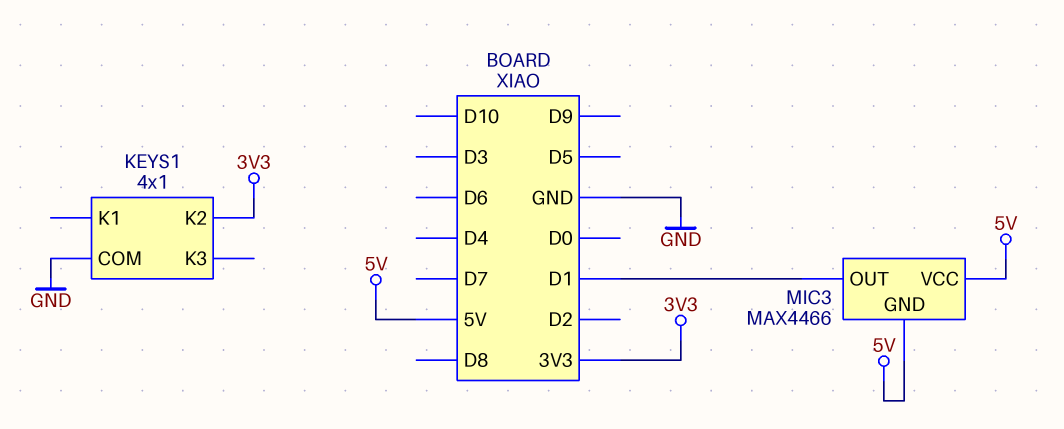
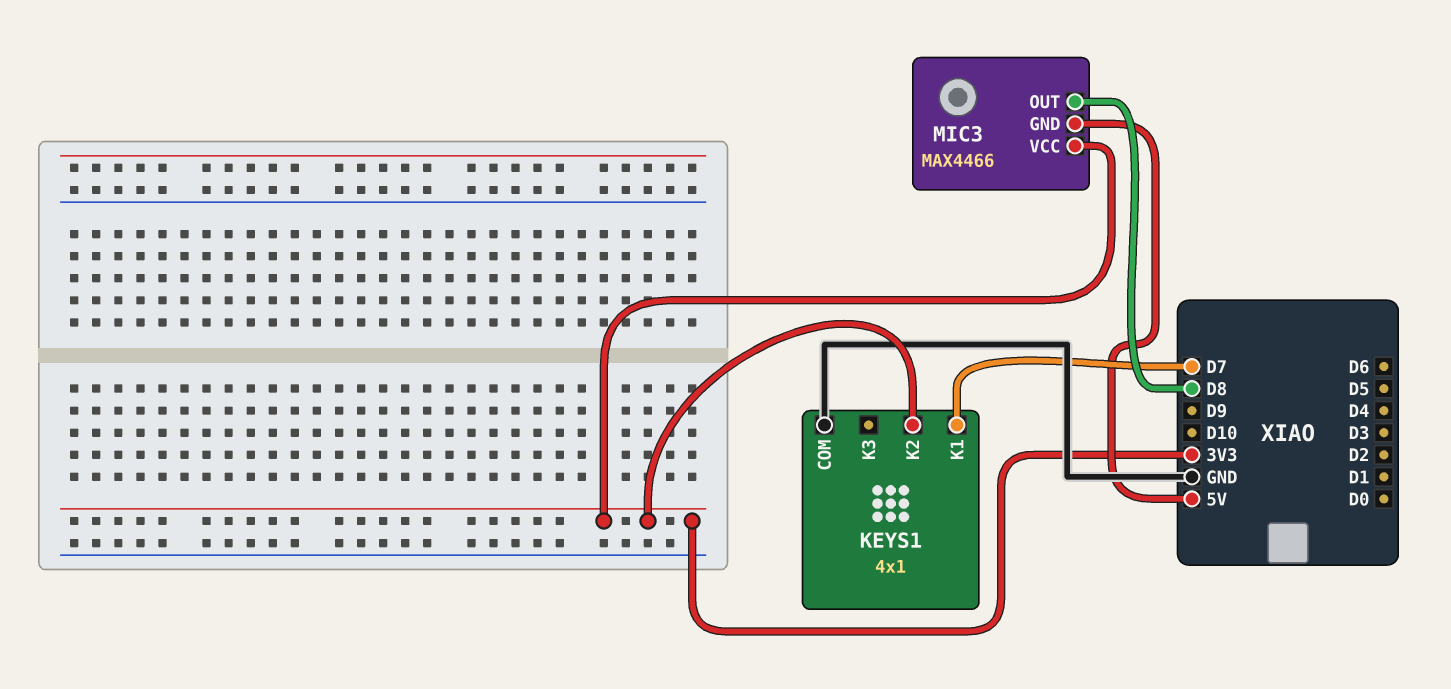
KEYS1 pin K1: none -> D7
MIC3 pin OUT: D1 -> D8
MIC3 pin VCC: 5V -> 3V3

